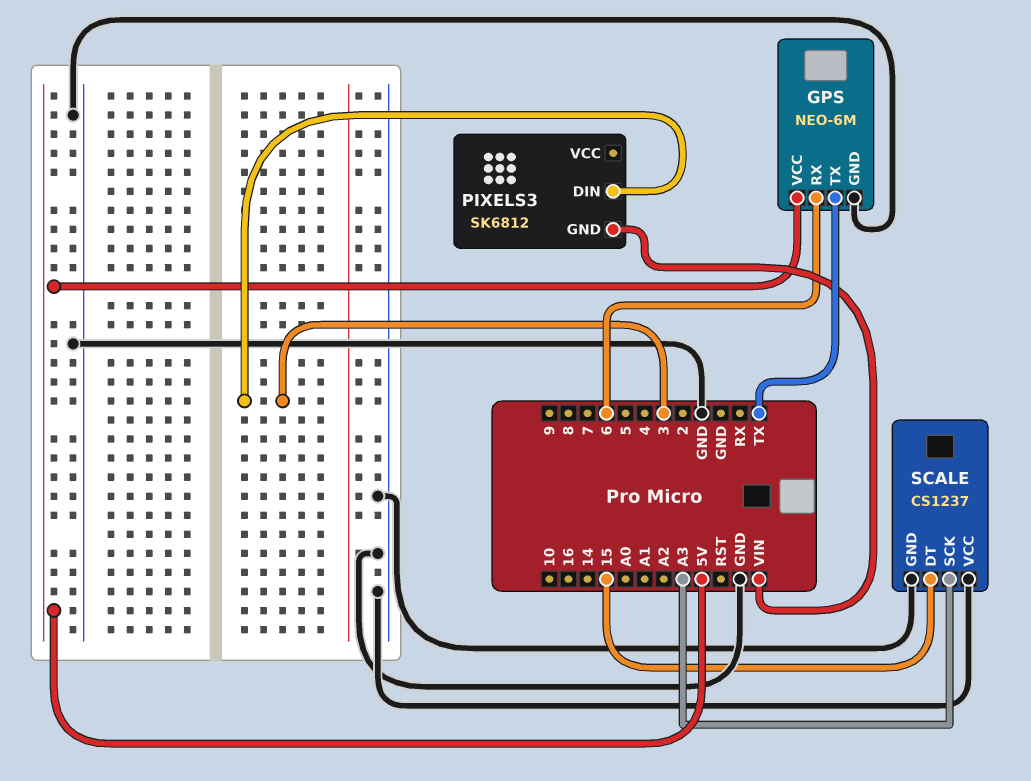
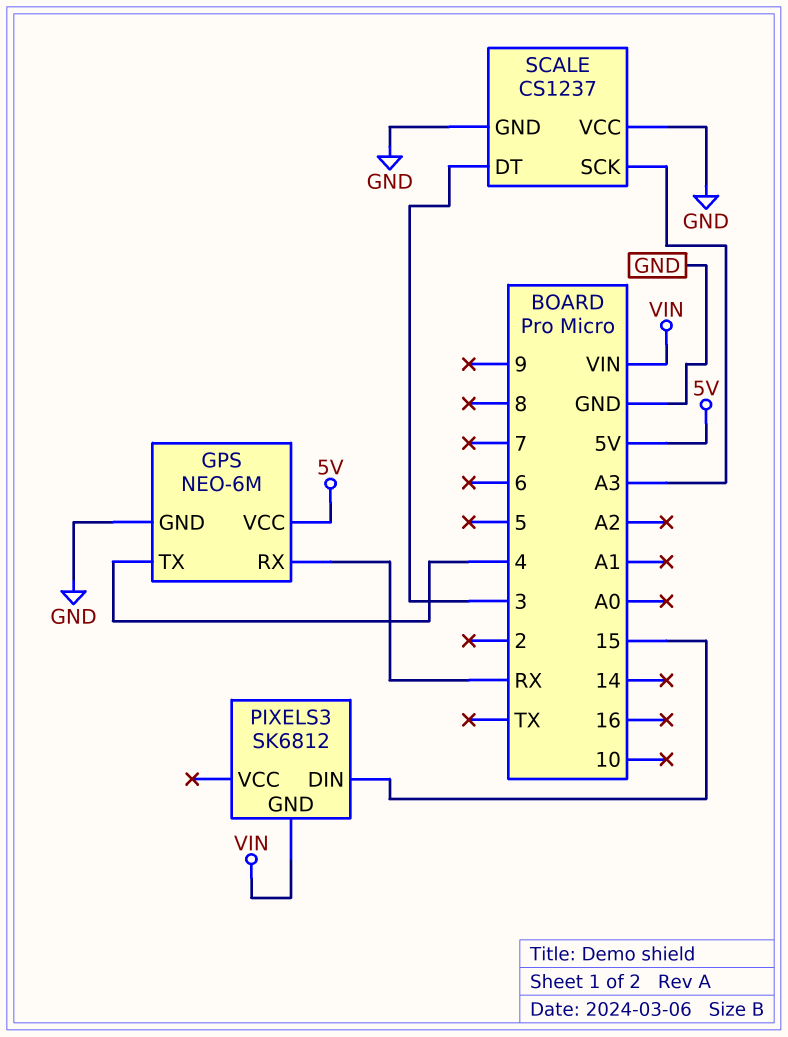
GPS pin RX: 6 -> RX
GPS pin TX: TX -> 4
PIXELS3 pin DIN: 3 -> 15
SCALE pin DT: 15 -> 3

